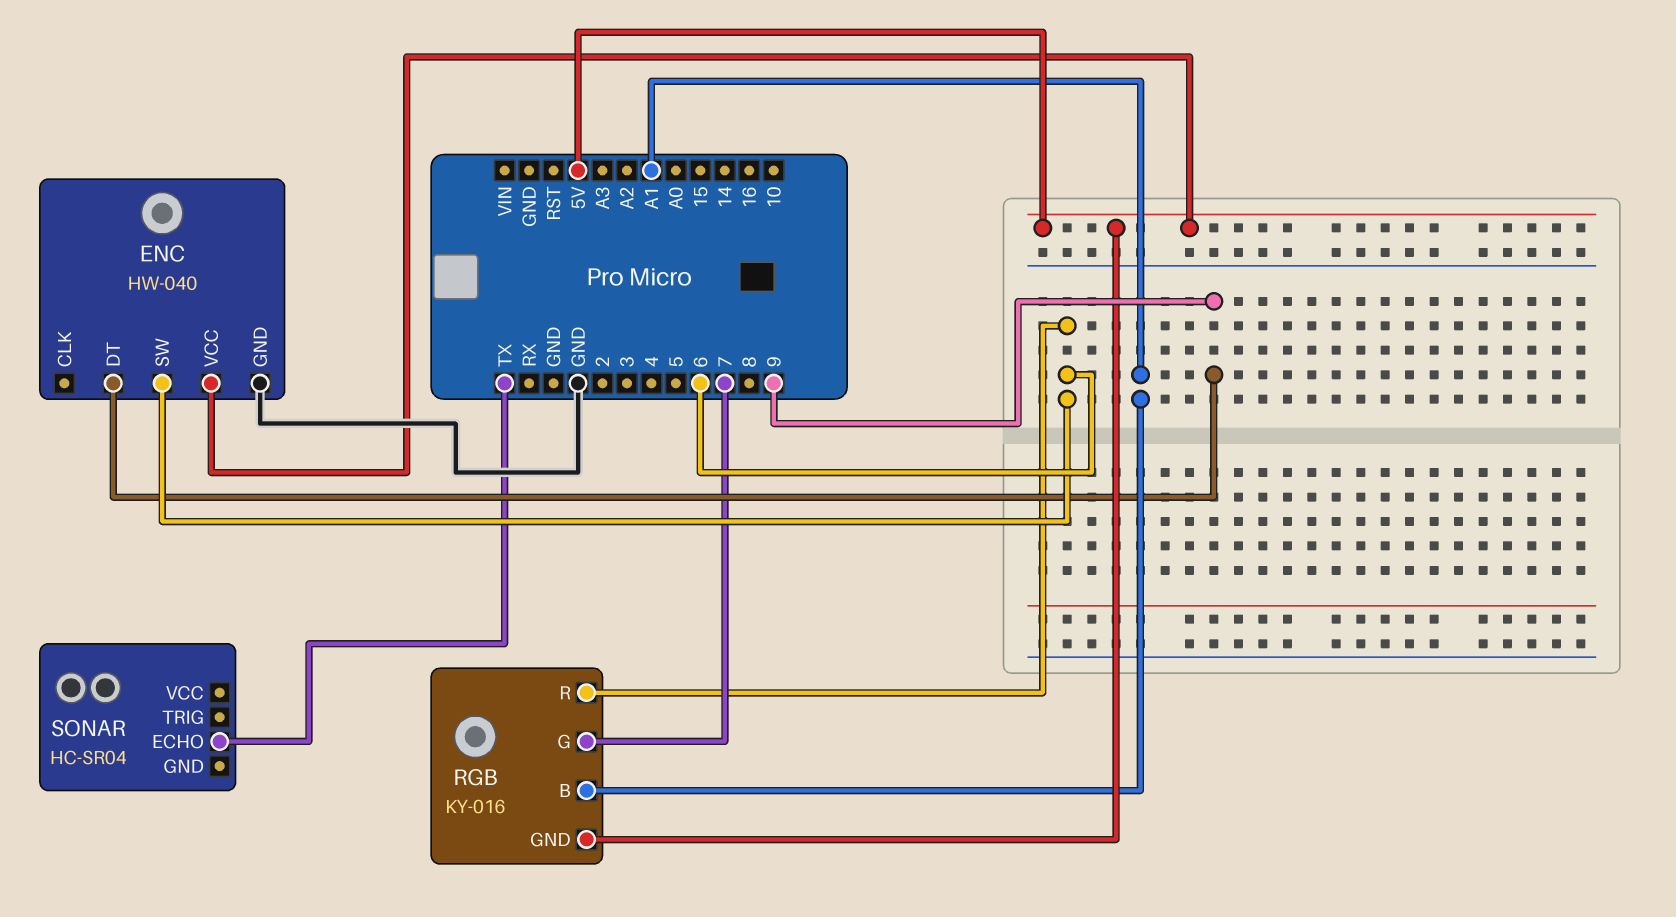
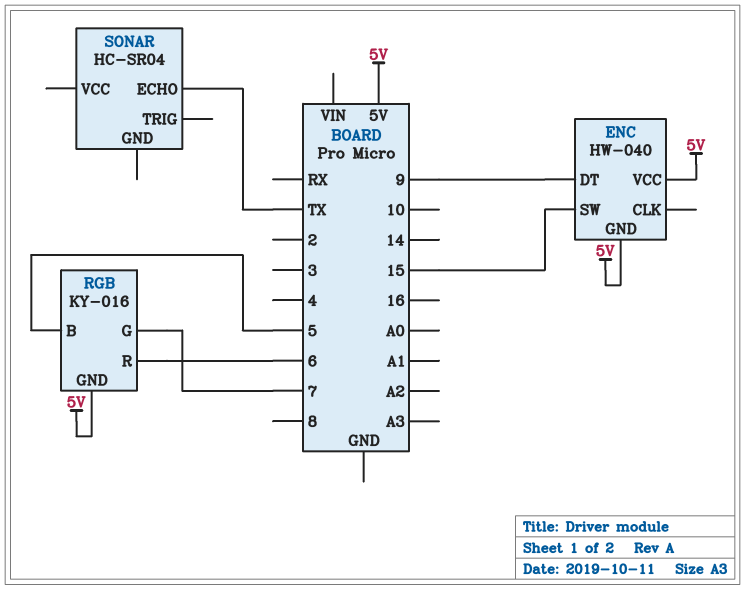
ENC pin GND: GND -> 5V
ENC pin SW: 6 -> 15
RGB pin B: A1 -> 5

